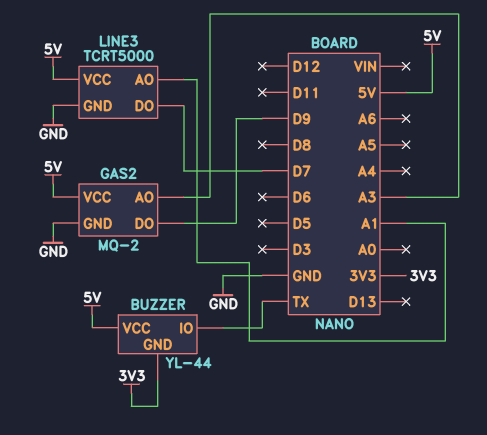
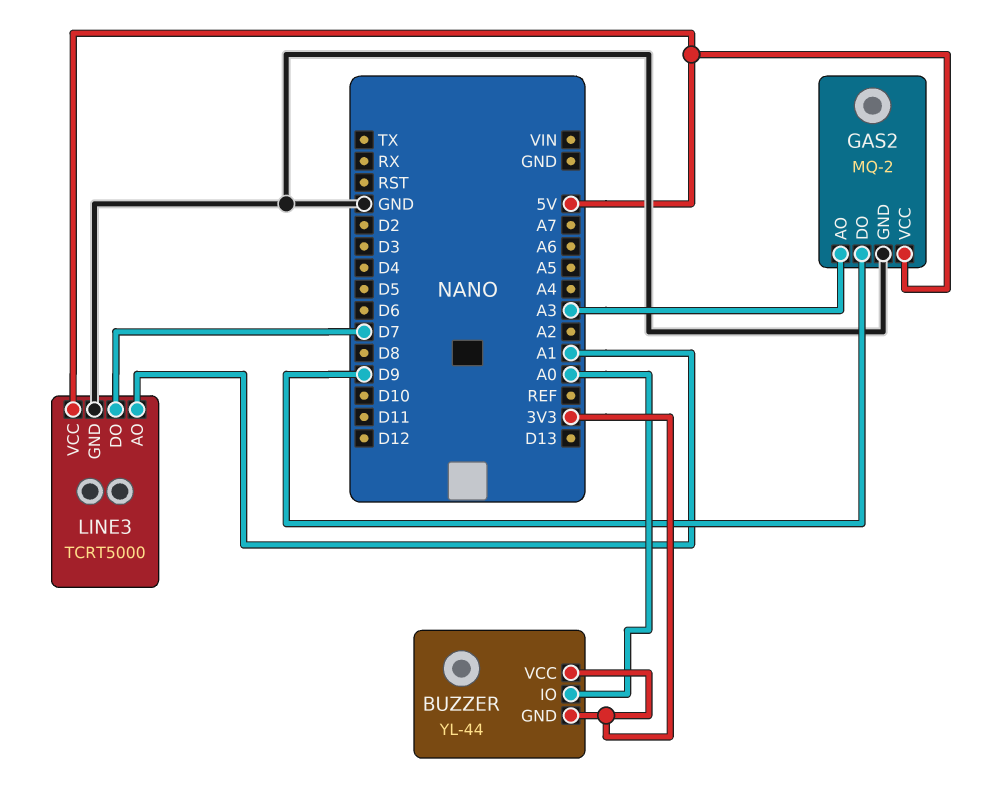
BUZZER pin IO: TX -> A0
BUZZER pin VCC: 5V -> 3V3

